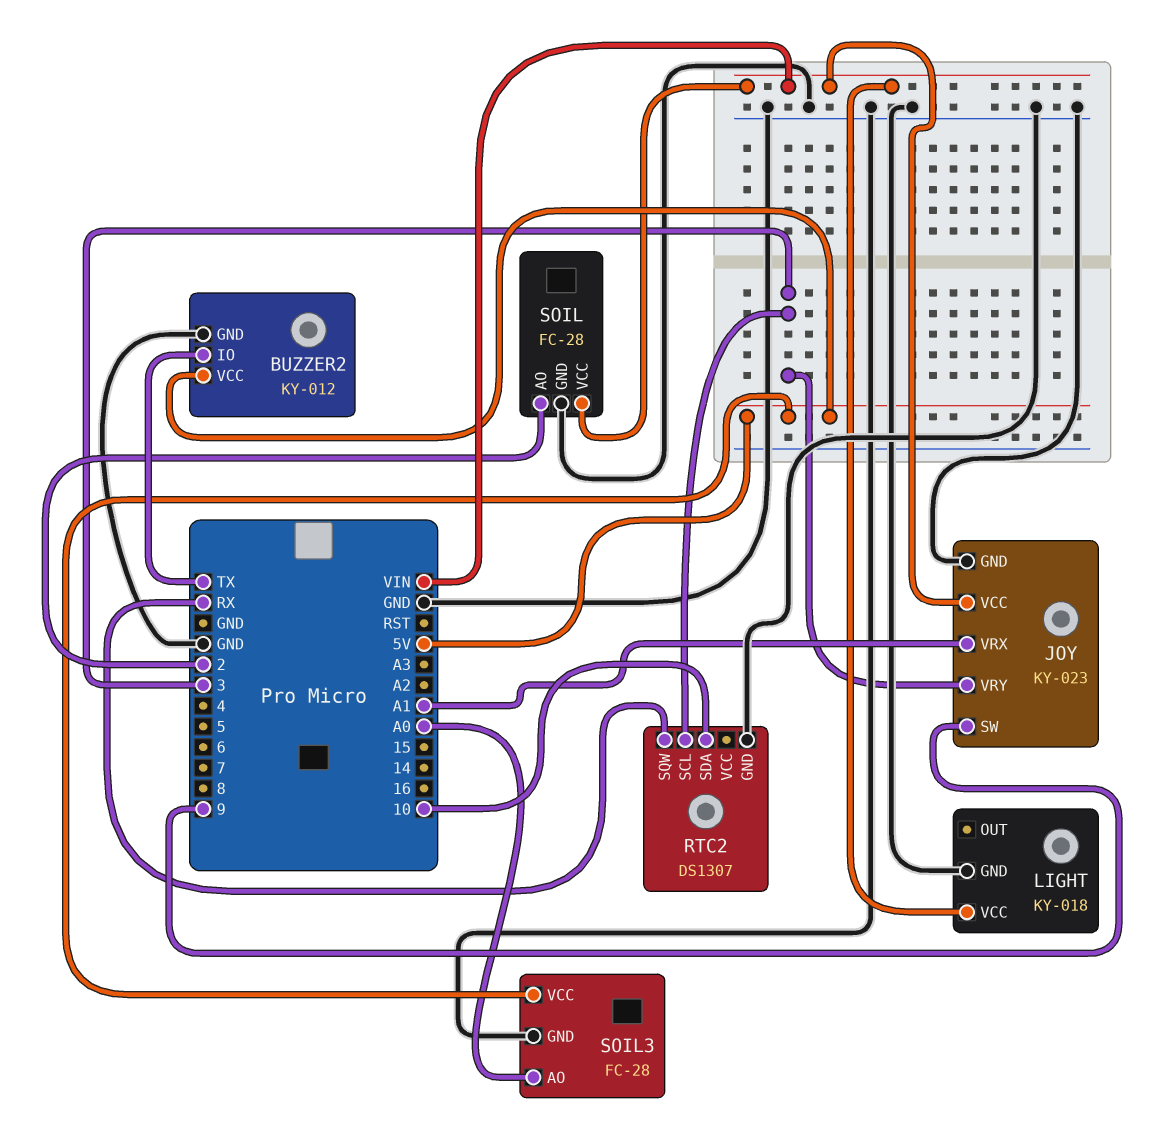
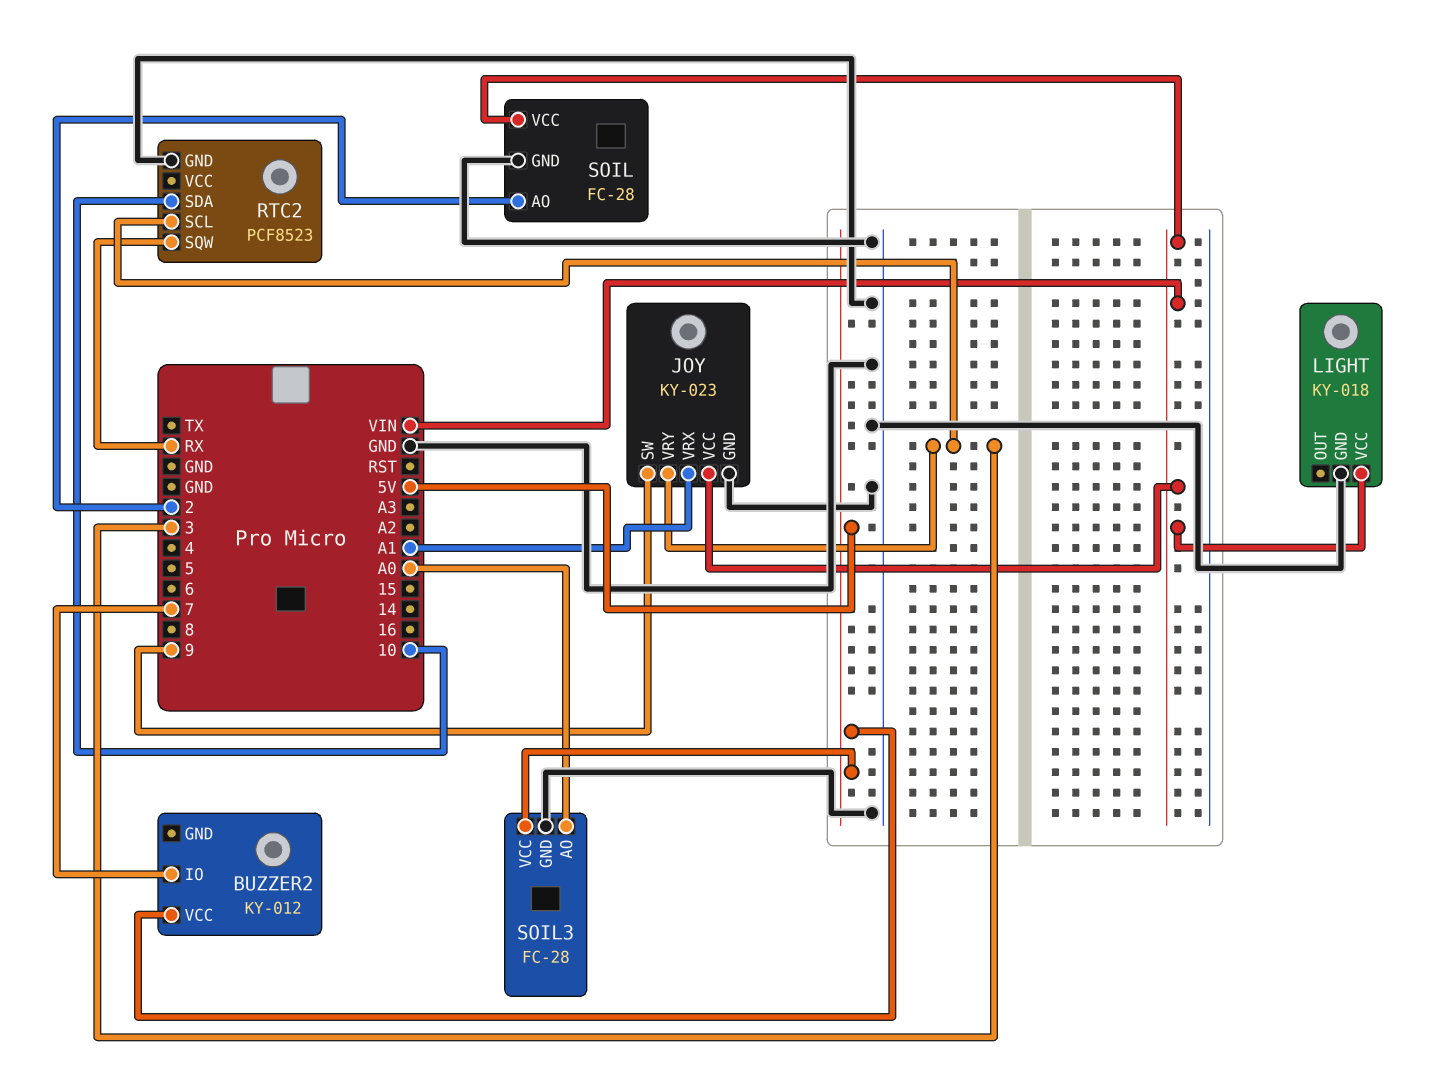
BUZZER2 pin GND: GND -> none
BUZZER2 pin IO: TX -> 7
RTC2: DS1307 -> PCF8523

